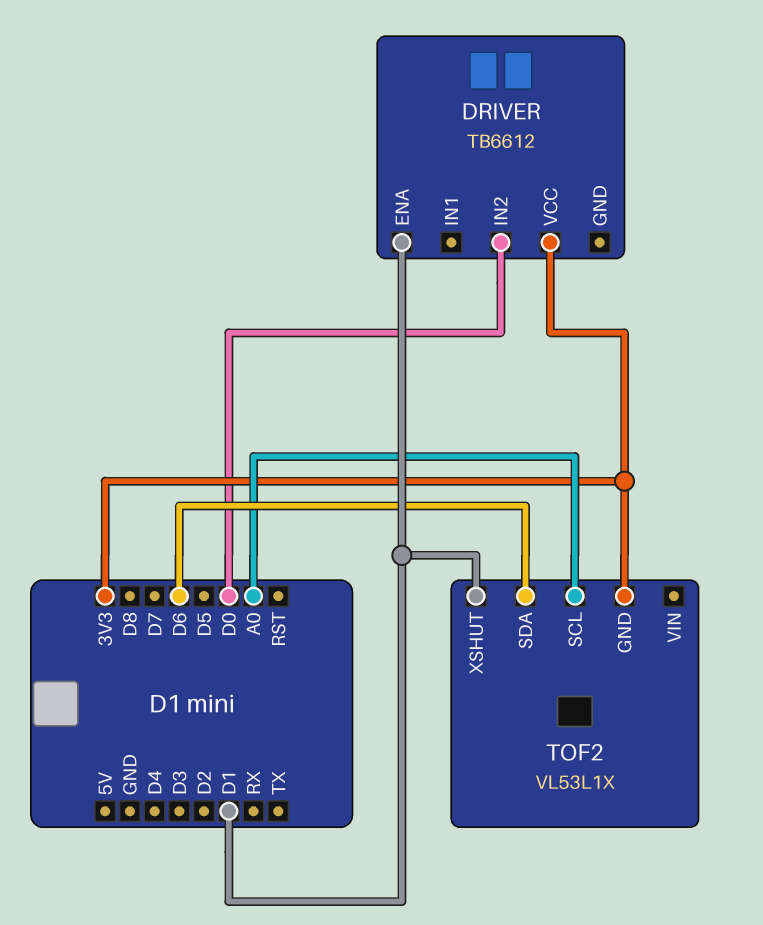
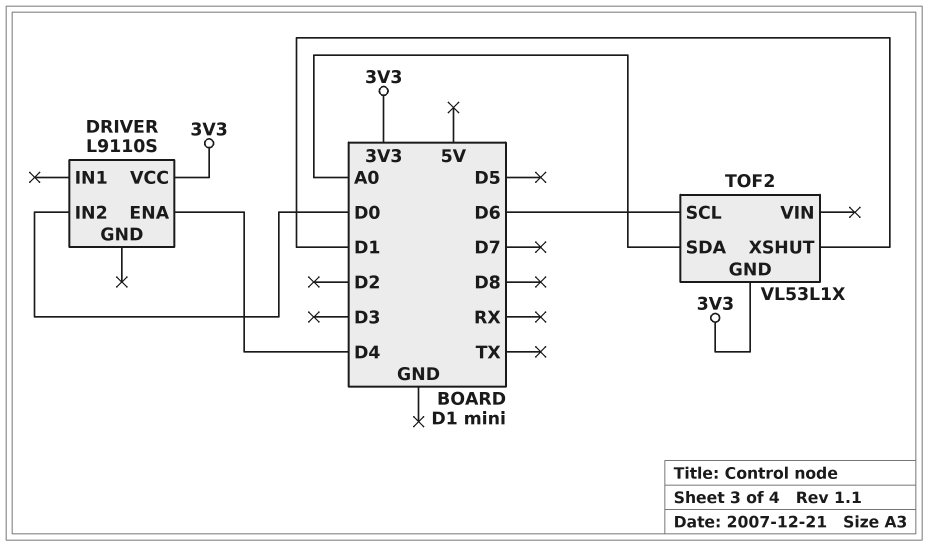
DRIVER: TB6612 -> L9110S
DRIVER pin ENA: D1 -> D4
TOF2 pin SCL: A0 -> D6
TOF2 pin SDA: D6 -> A0

